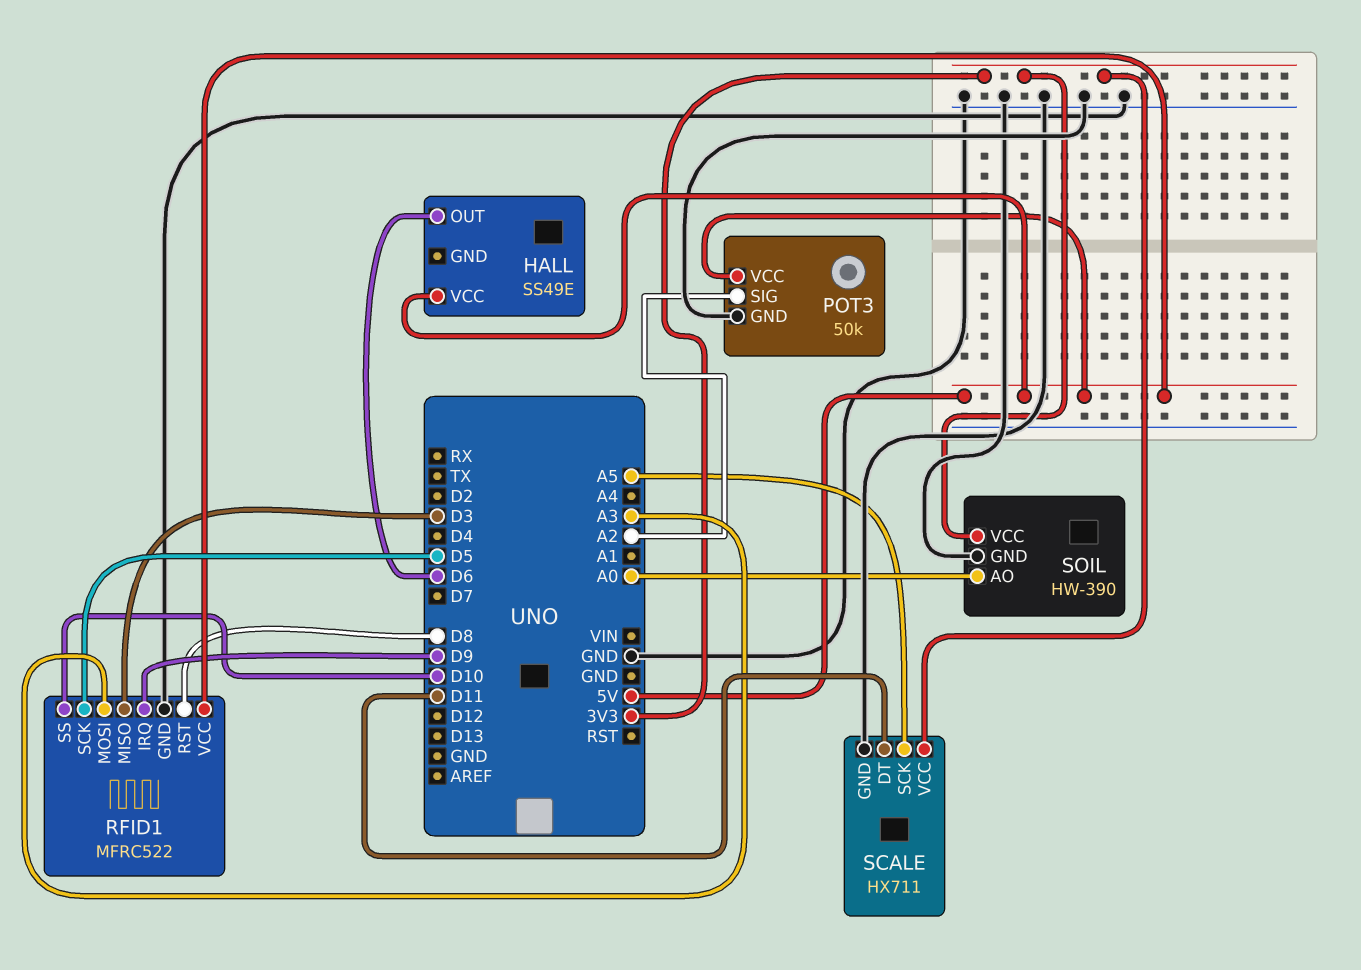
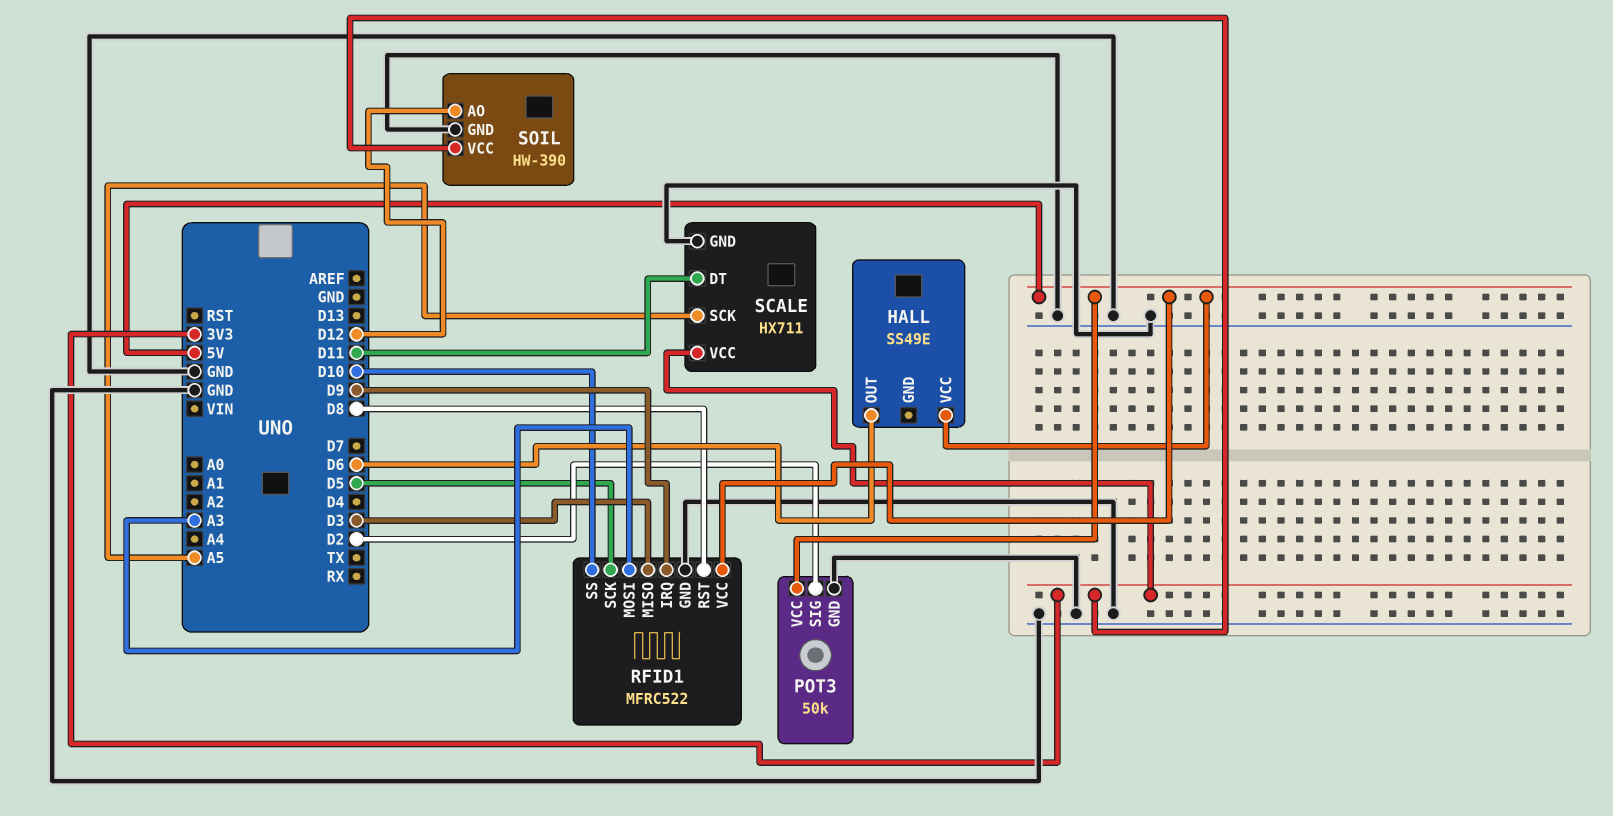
POT3 pin SIG: A2 -> D2
SOIL pin AO: A0 -> D12

